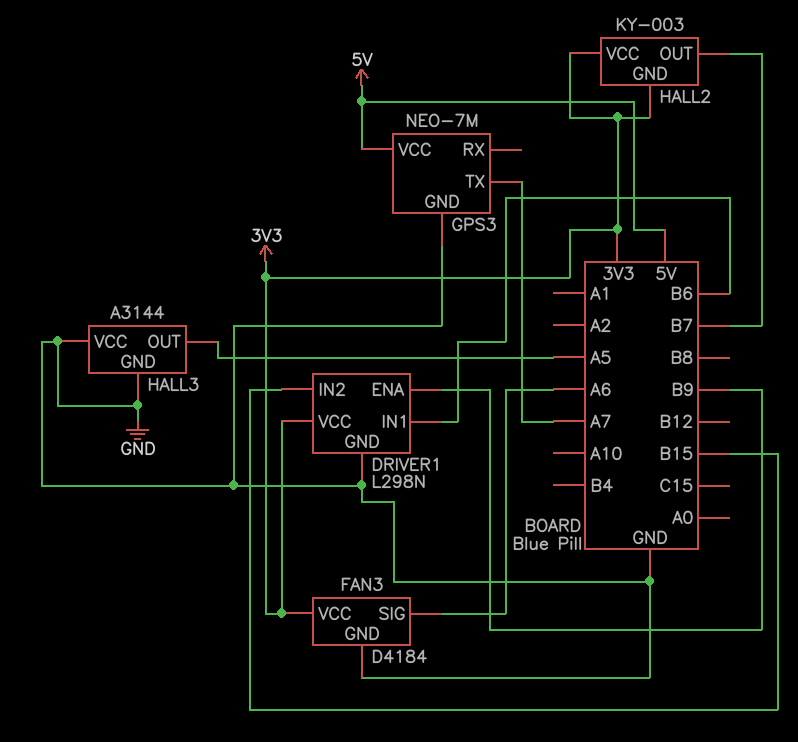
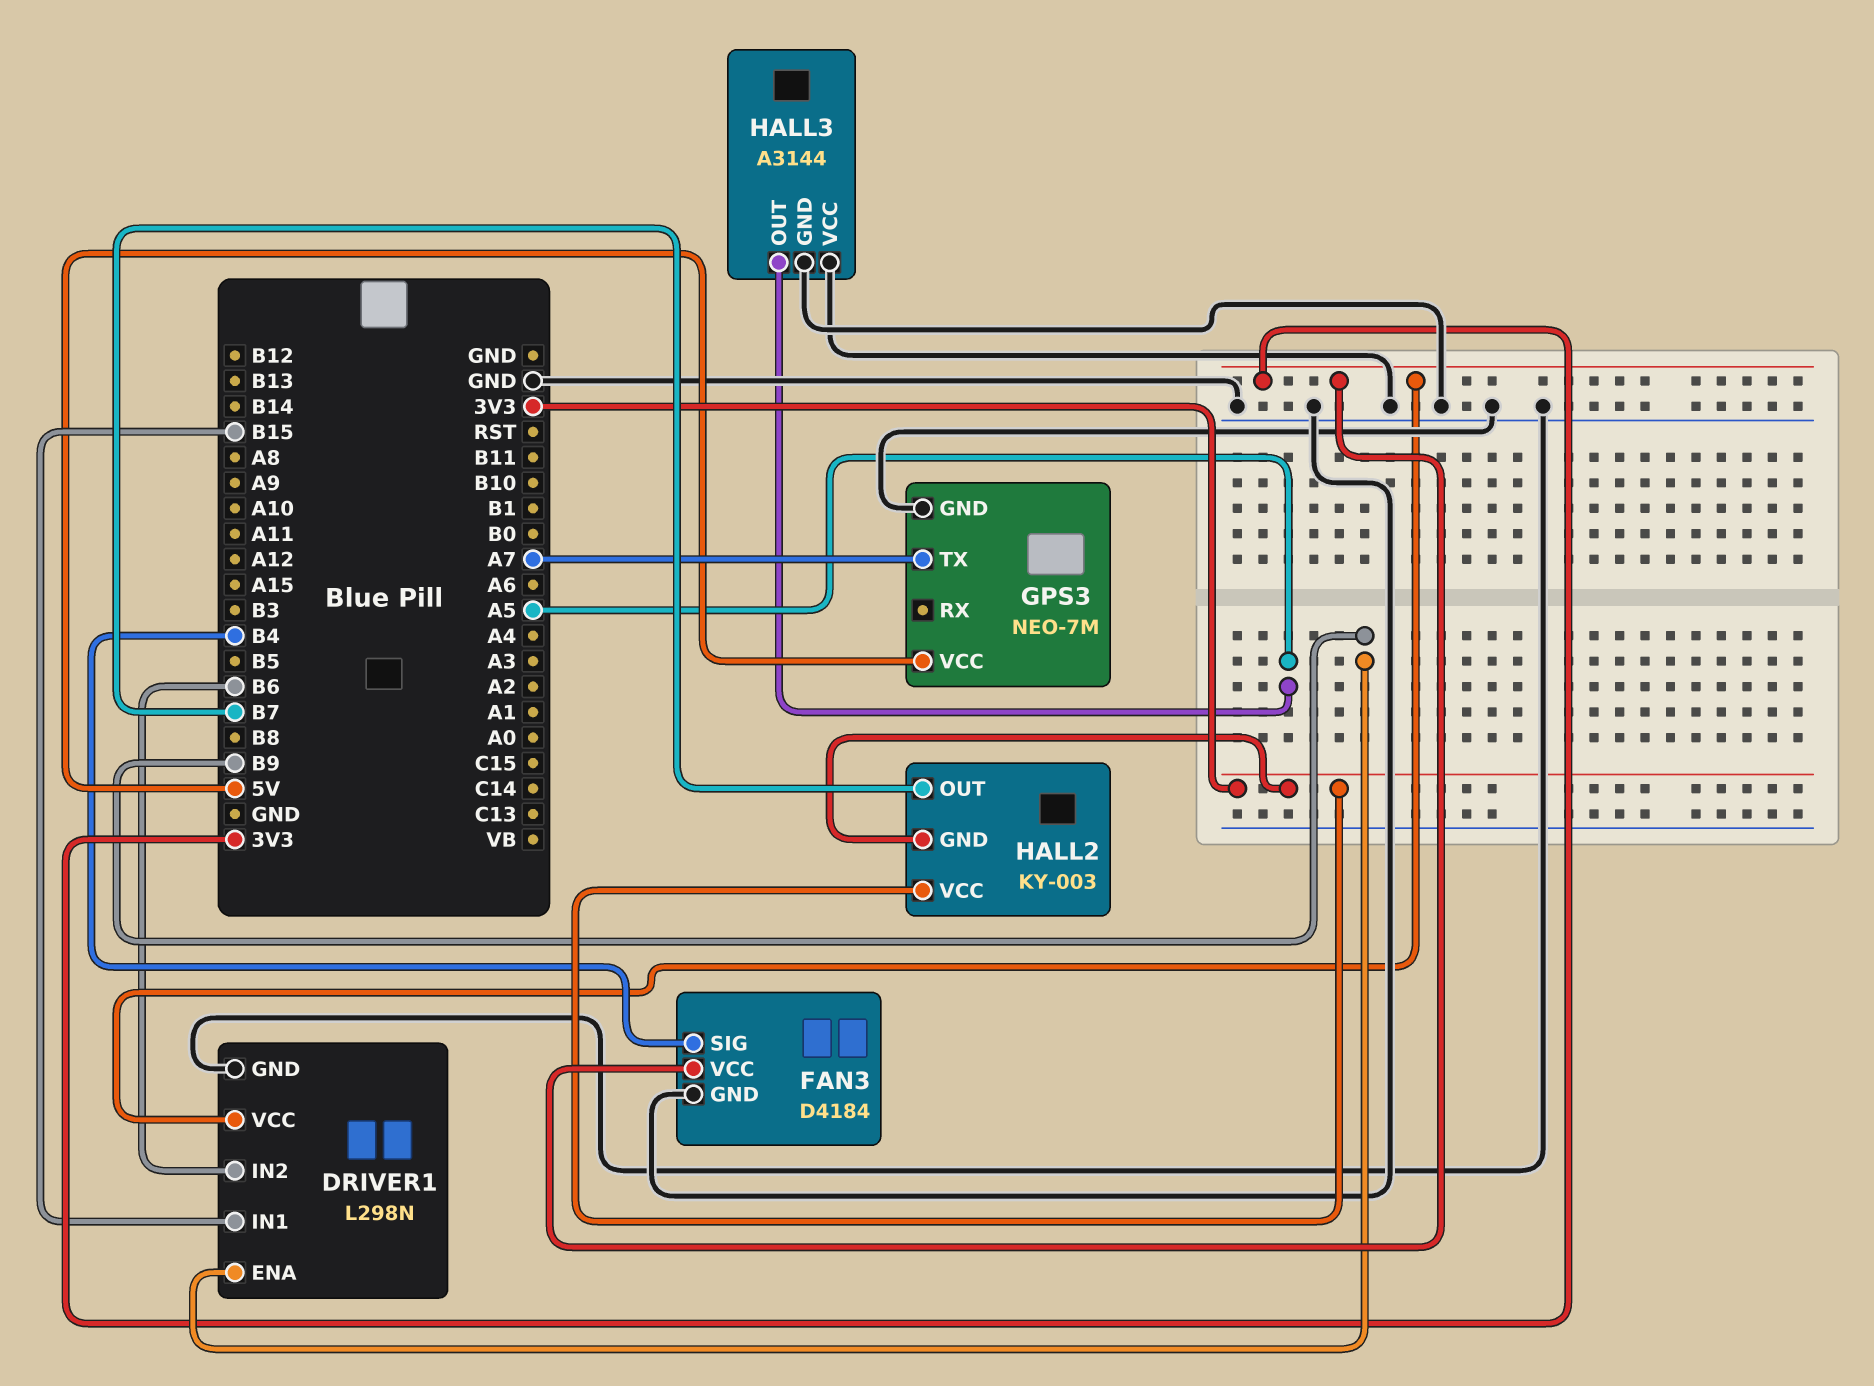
DRIVER1 pin IN1: B6 -> B15
DRIVER1 pin IN2: B15 -> B6
FAN3 pin SIG: A6 -> B4

